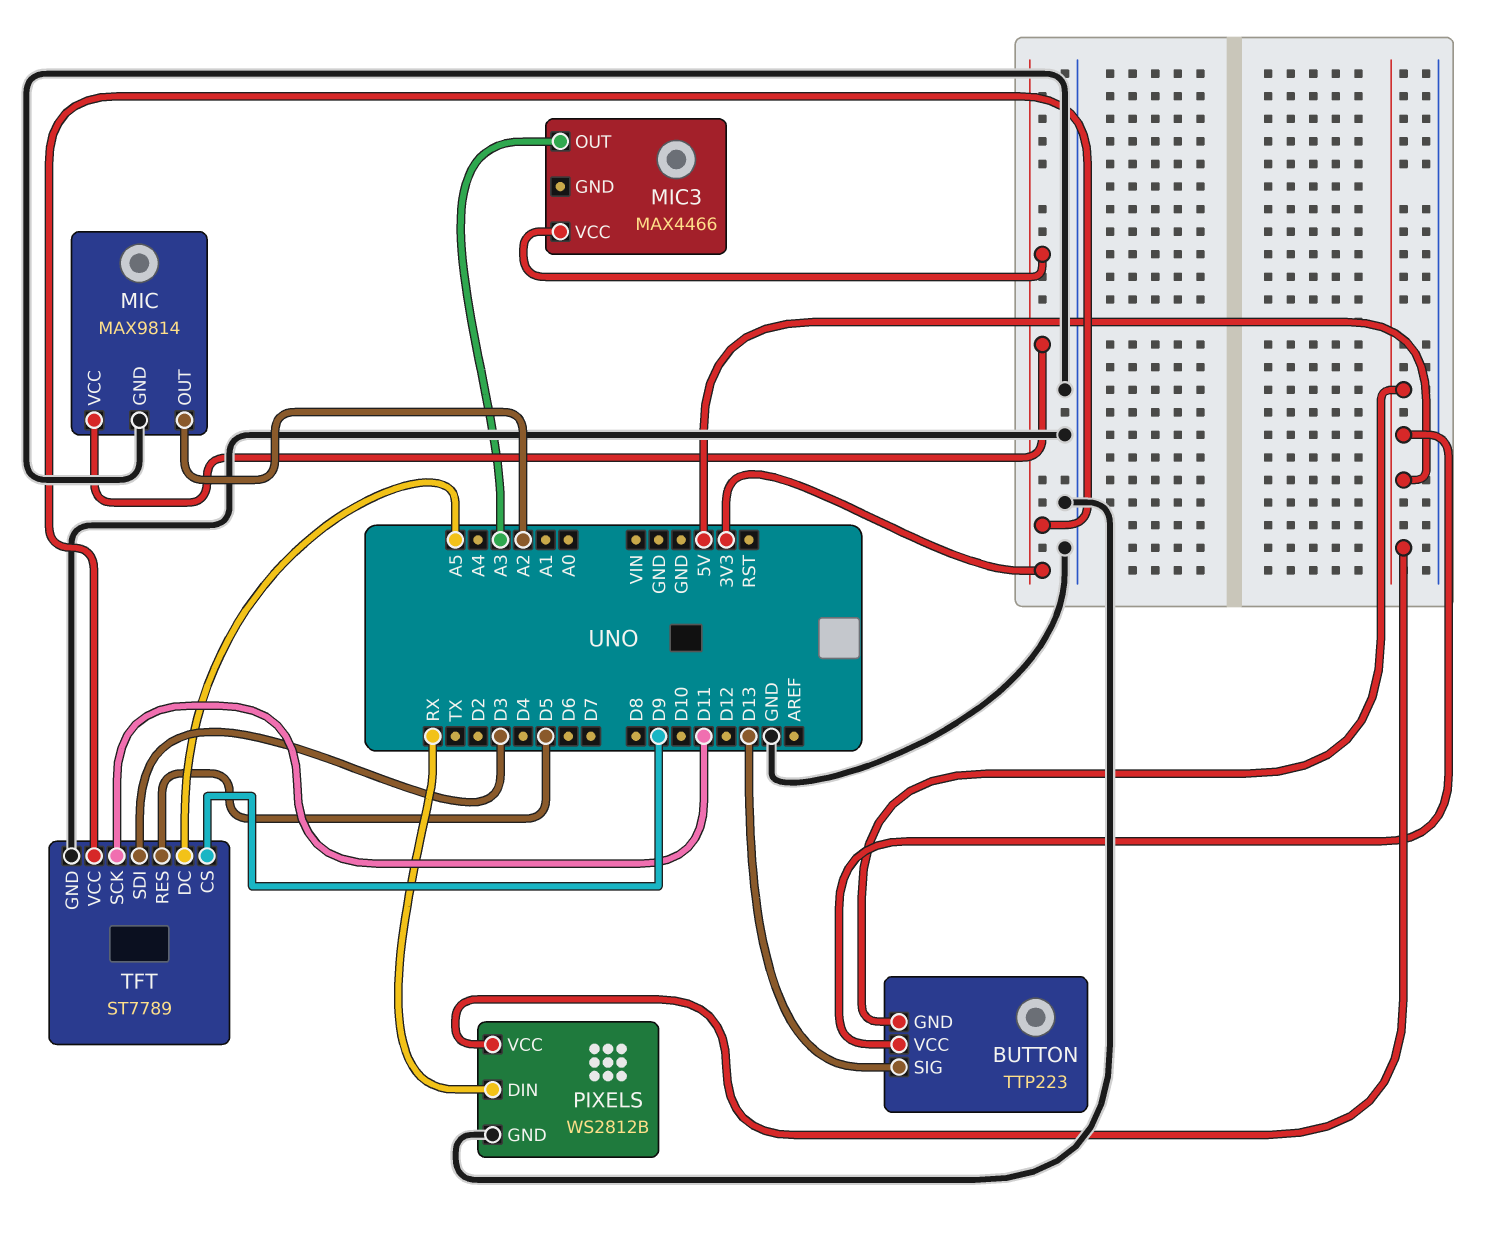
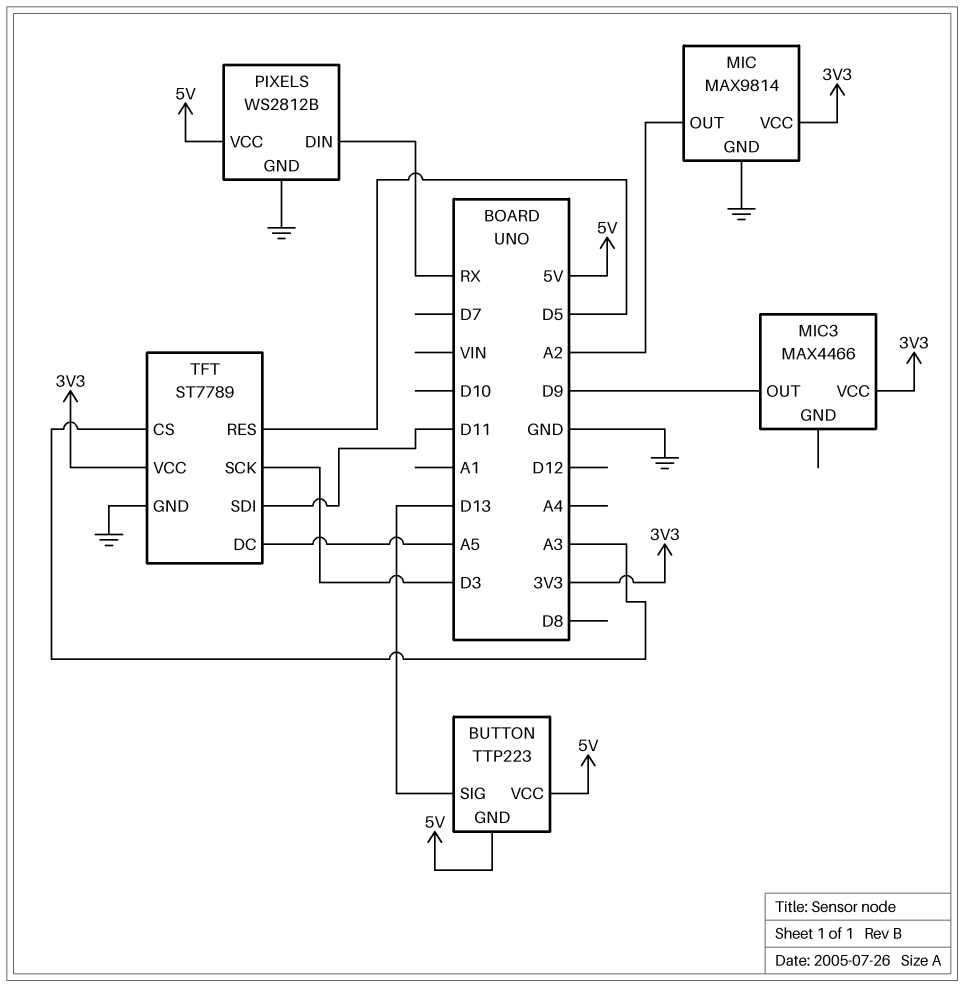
MIC3 pin OUT: A3 -> D9
TFT pin CS: D9 -> A3
TFT pin SCK: D11 -> D3
TFT pin SDI: D3 -> D11

